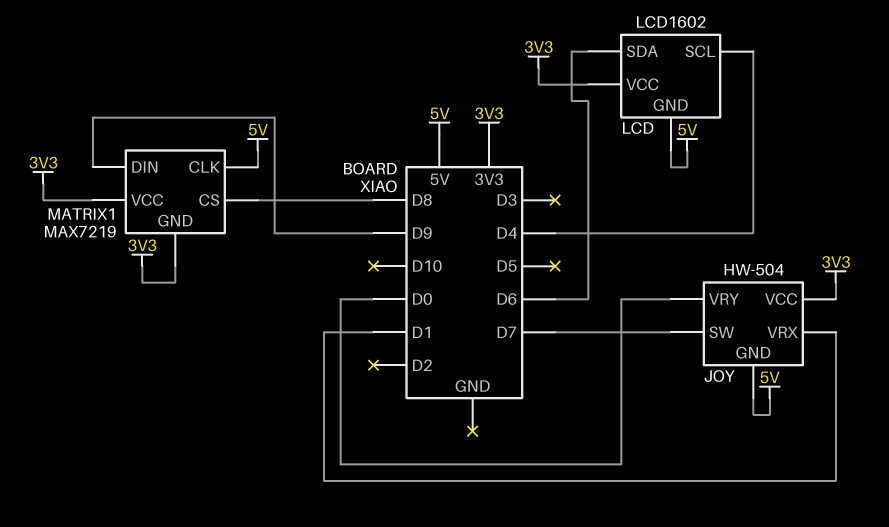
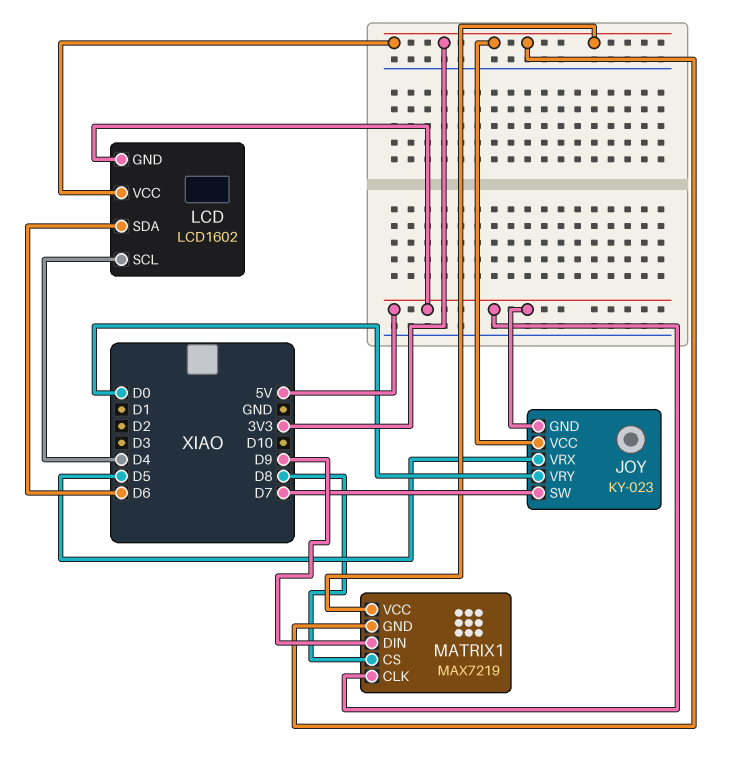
JOY: HW-504 -> KY-023
JOY pin VRX: D1 -> D5

